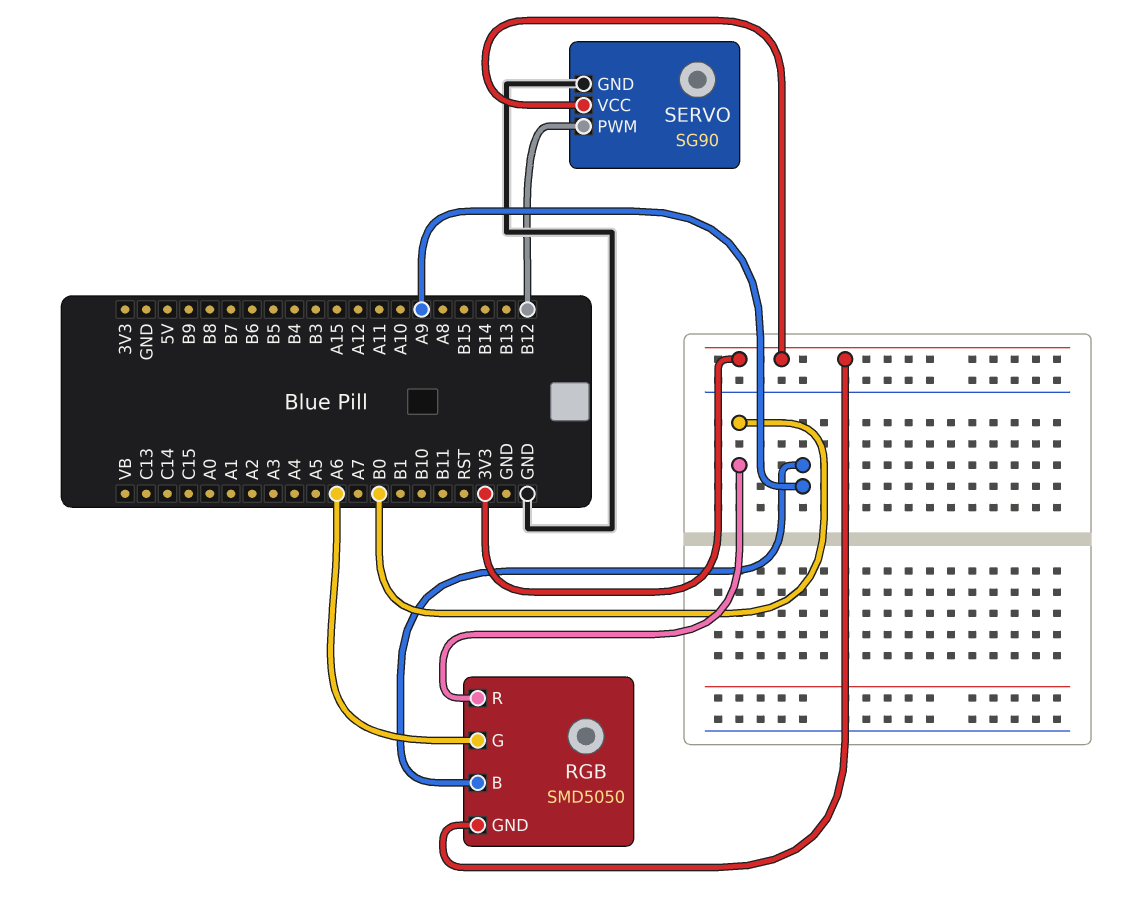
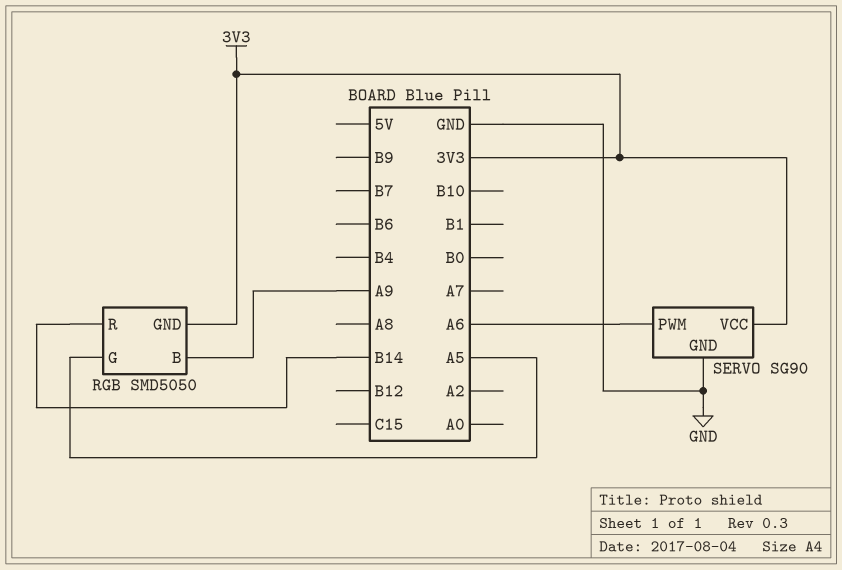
RGB pin G: A6 -> A5
RGB pin R: B0 -> B14
SERVO pin PWM: B12 -> A6

